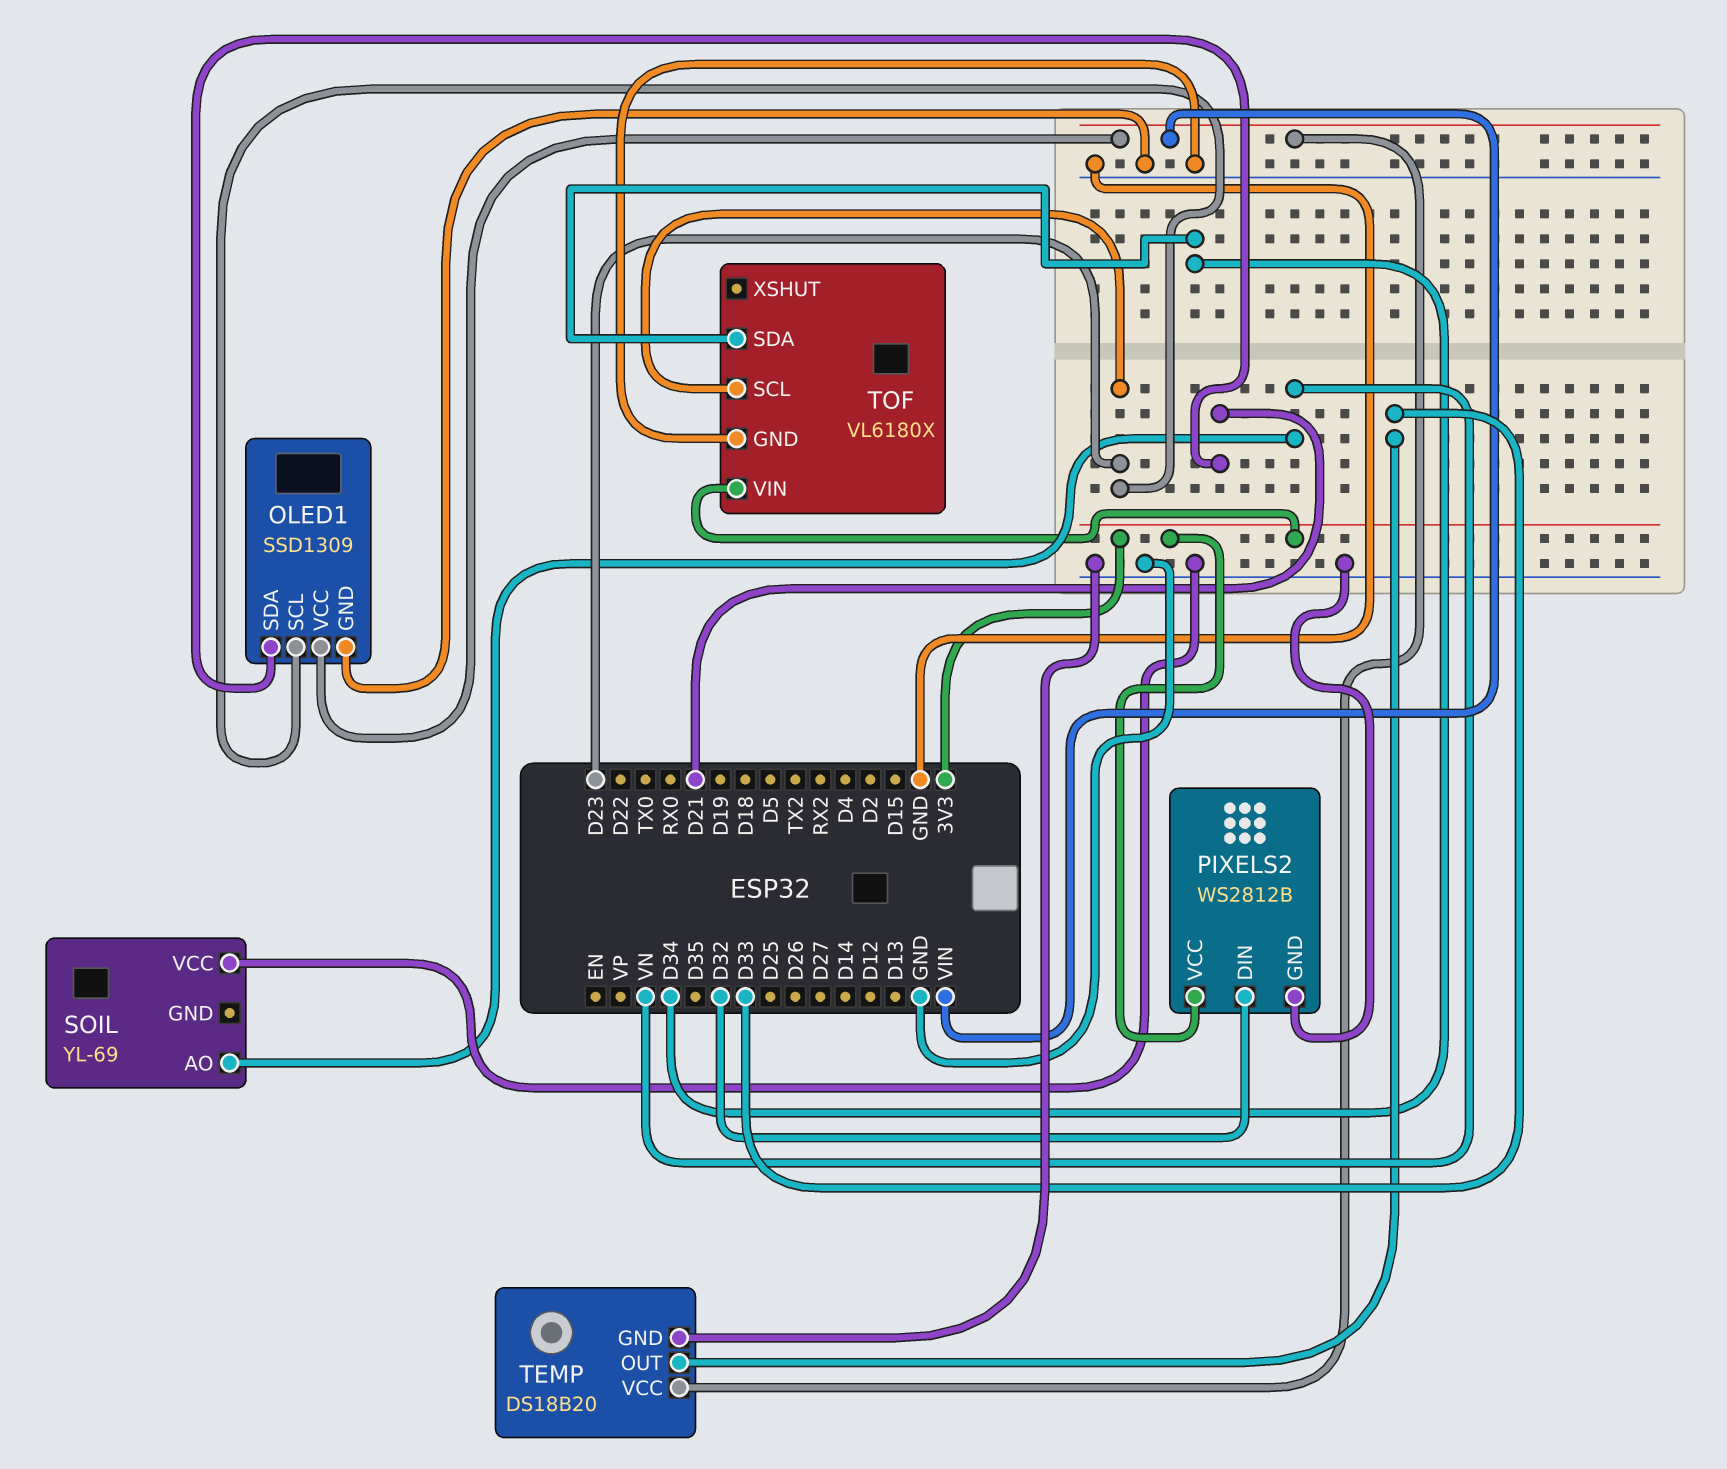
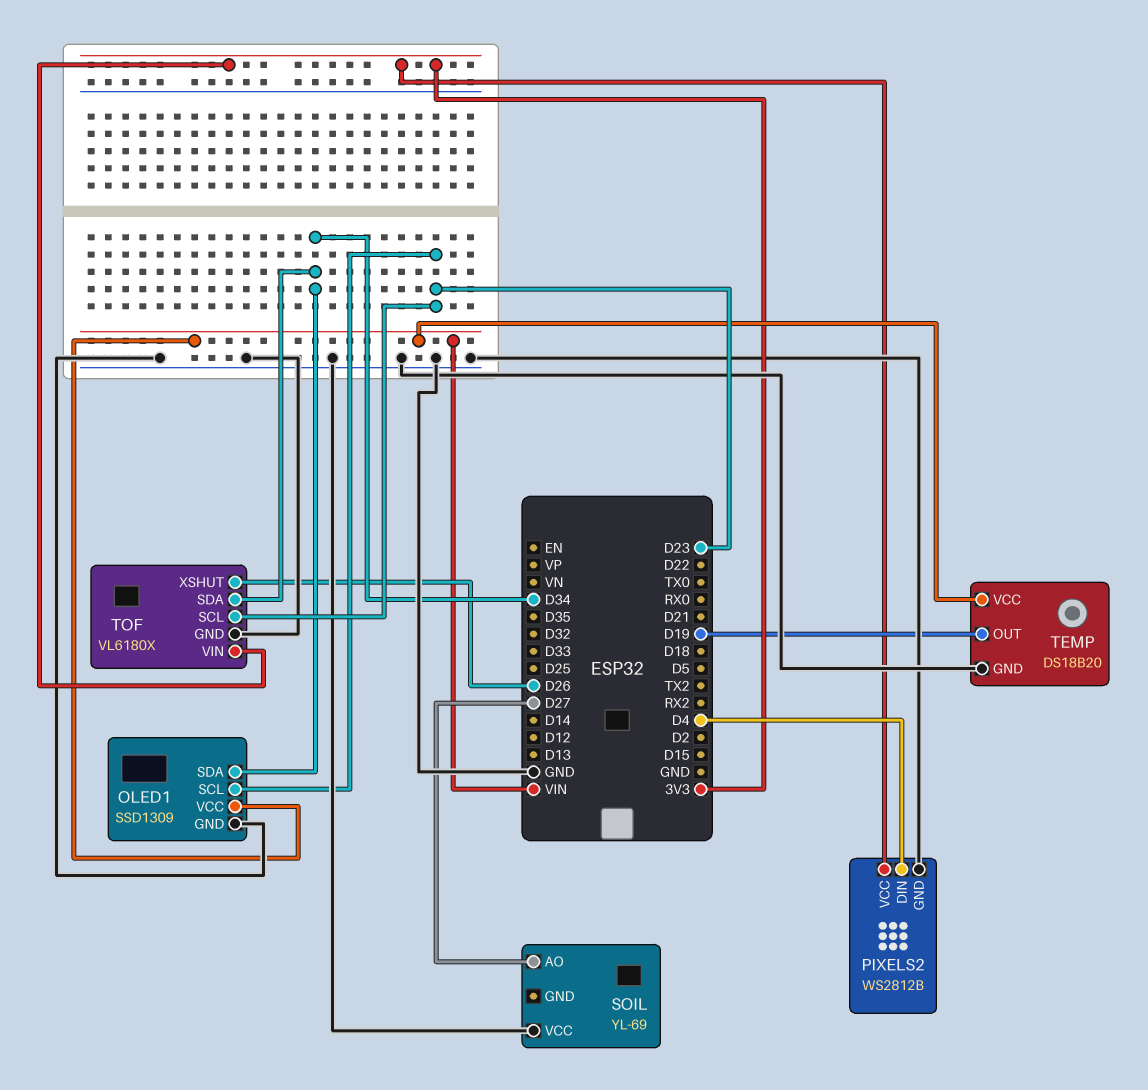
OLED1 pin SDA: D21 -> D34
PIXELS2 pin DIN: D32 -> D4
SOIL pin AO: VN -> D27
TEMP pin OUT: D33 -> D19
TOF pin XSHUT: none -> D26

